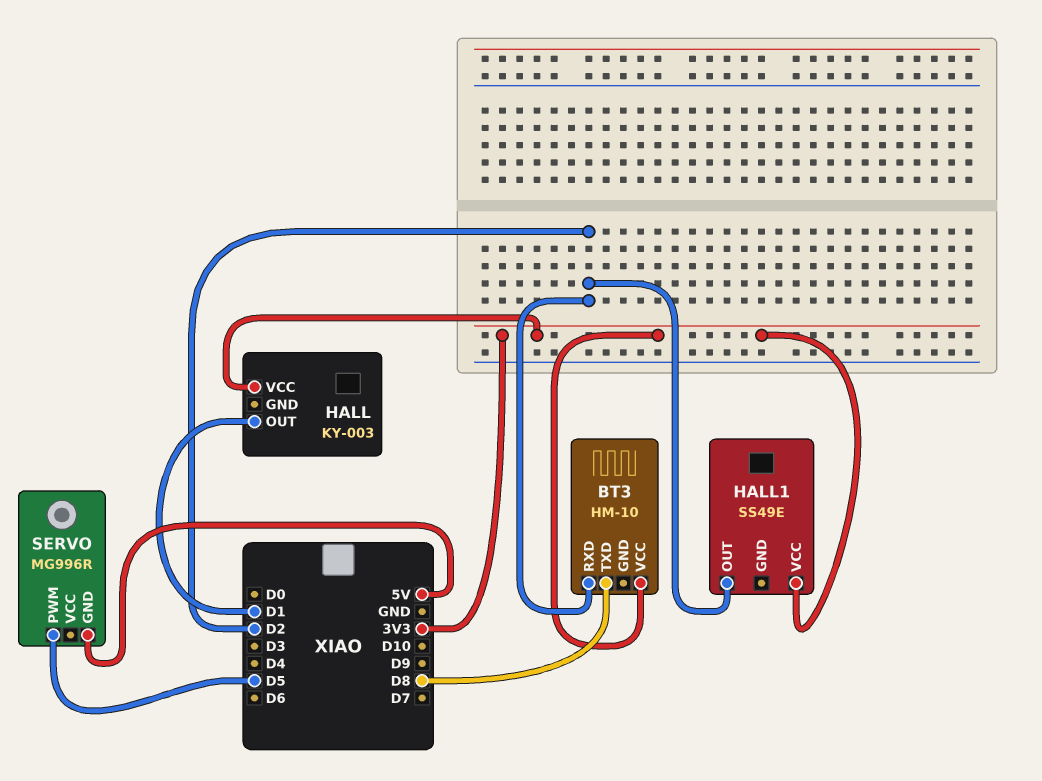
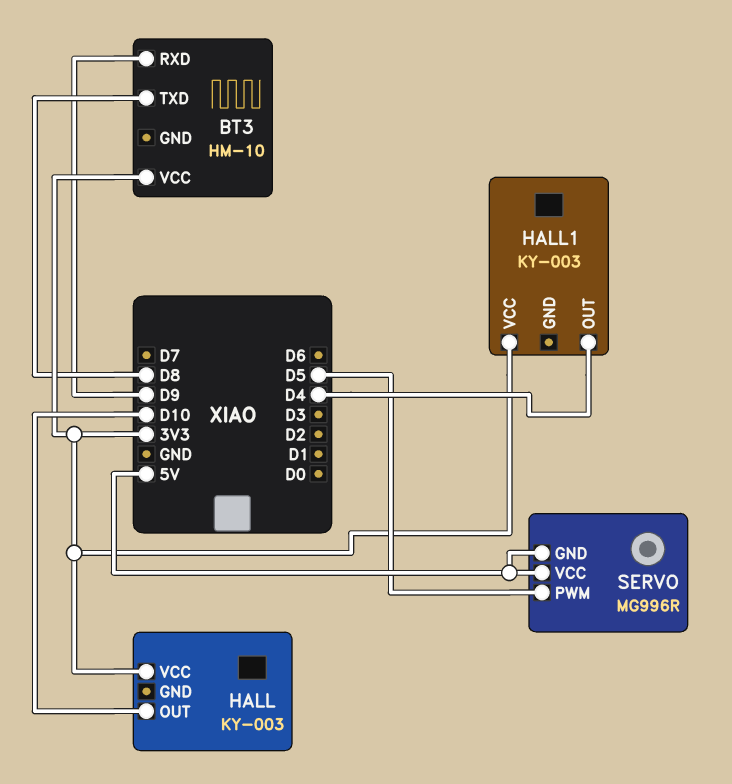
BT3 pin RXD: D2 -> D9
HALL pin OUT: D1 -> D10
HALL1: SS49E -> KY-003
HALL1 pin OUT: D2 -> D4
SERVO pin VCC: none -> 5V

